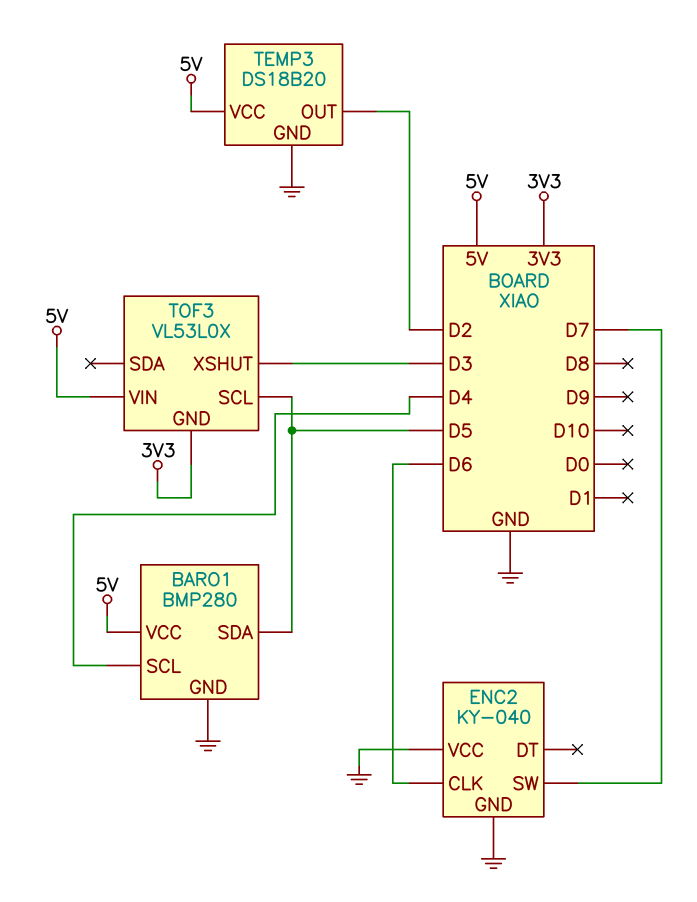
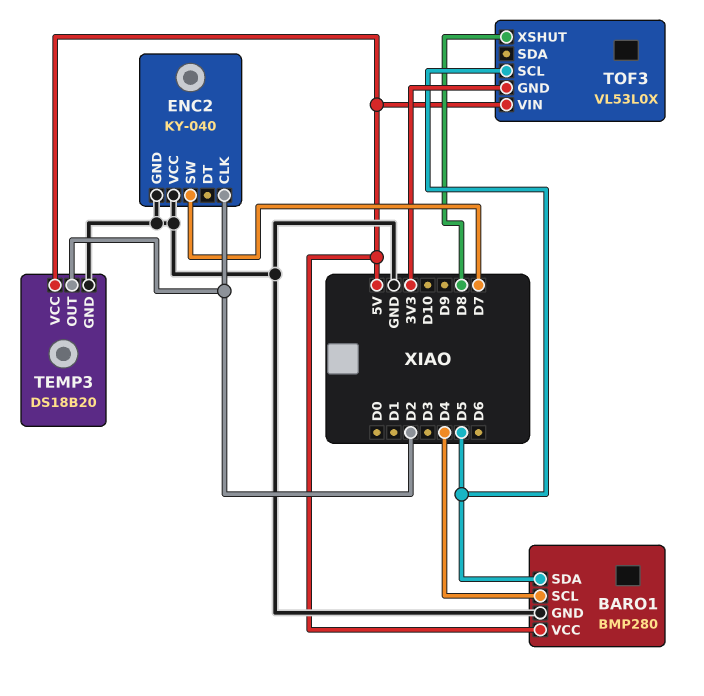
ENC2 pin CLK: D6 -> D2
TOF3 pin XSHUT: D3 -> D8

